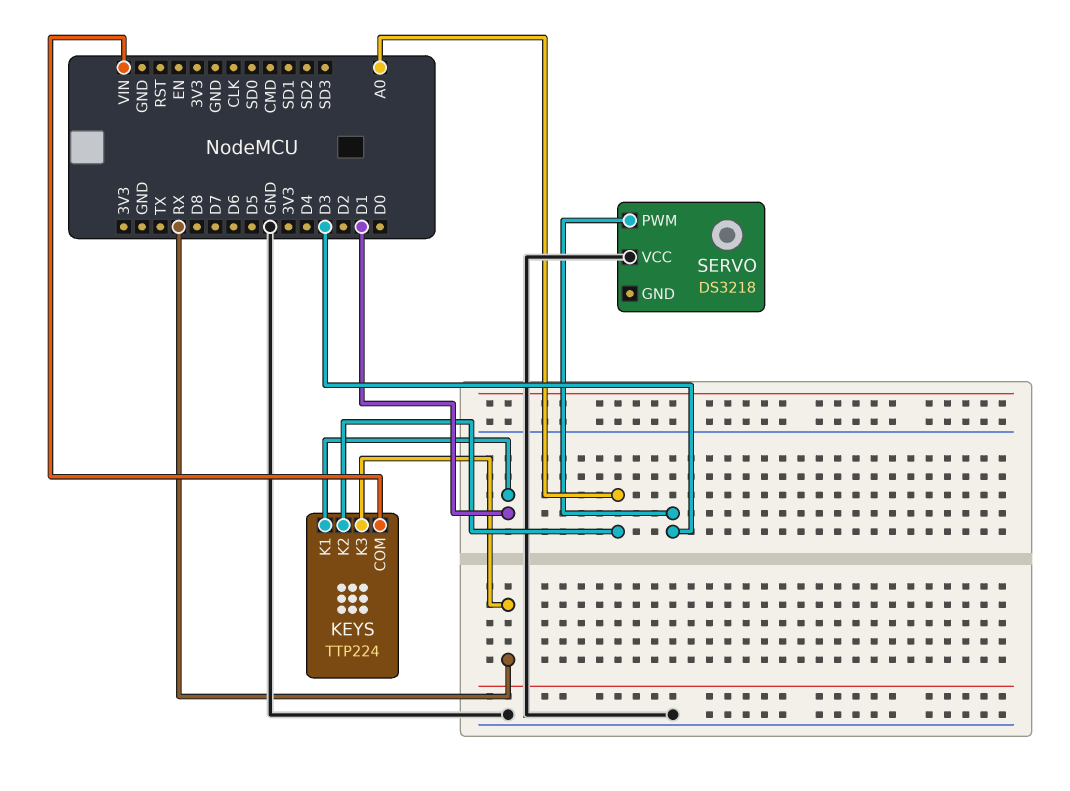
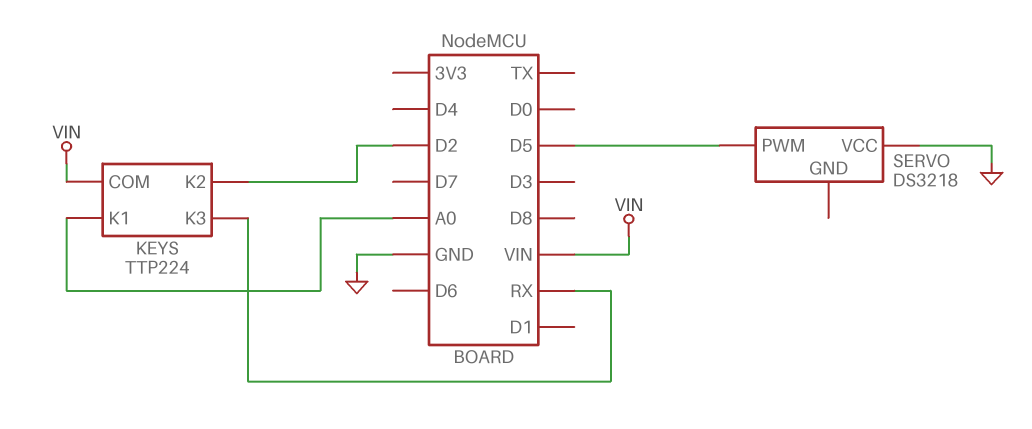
KEYS pin K1: D1 -> A0
KEYS pin K2: A0 -> D2
SERVO pin PWM: D3 -> D5

